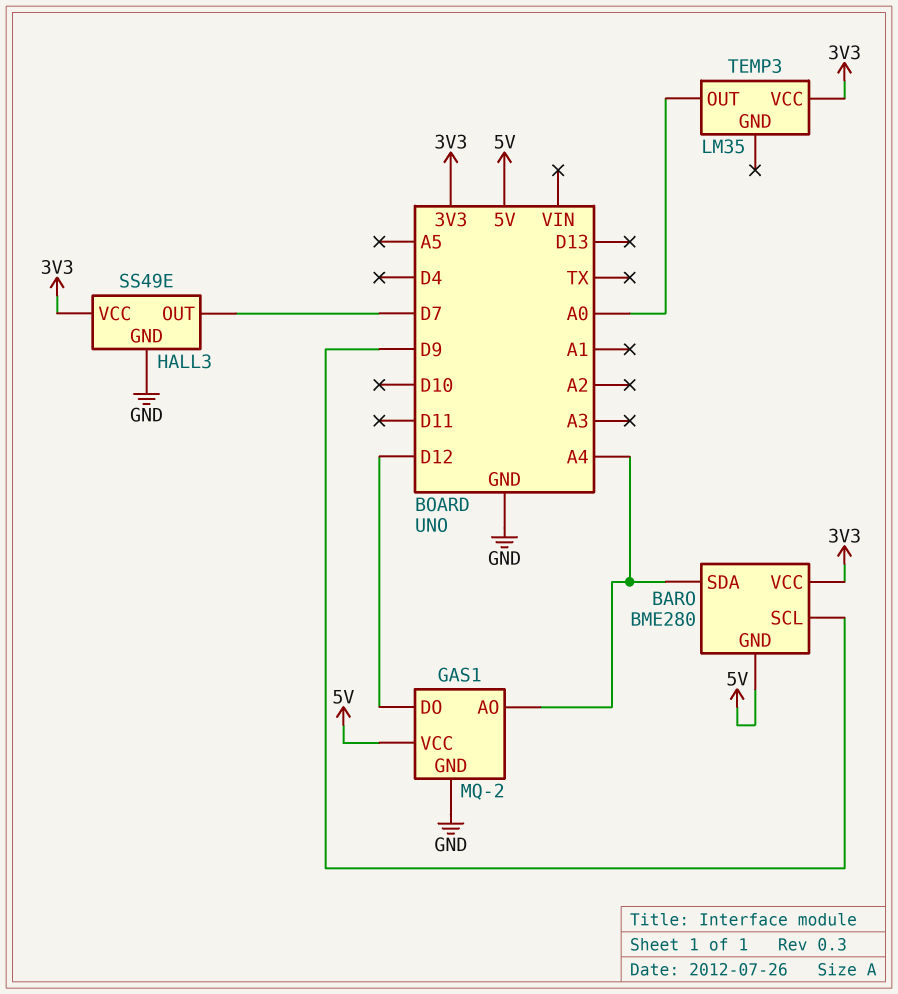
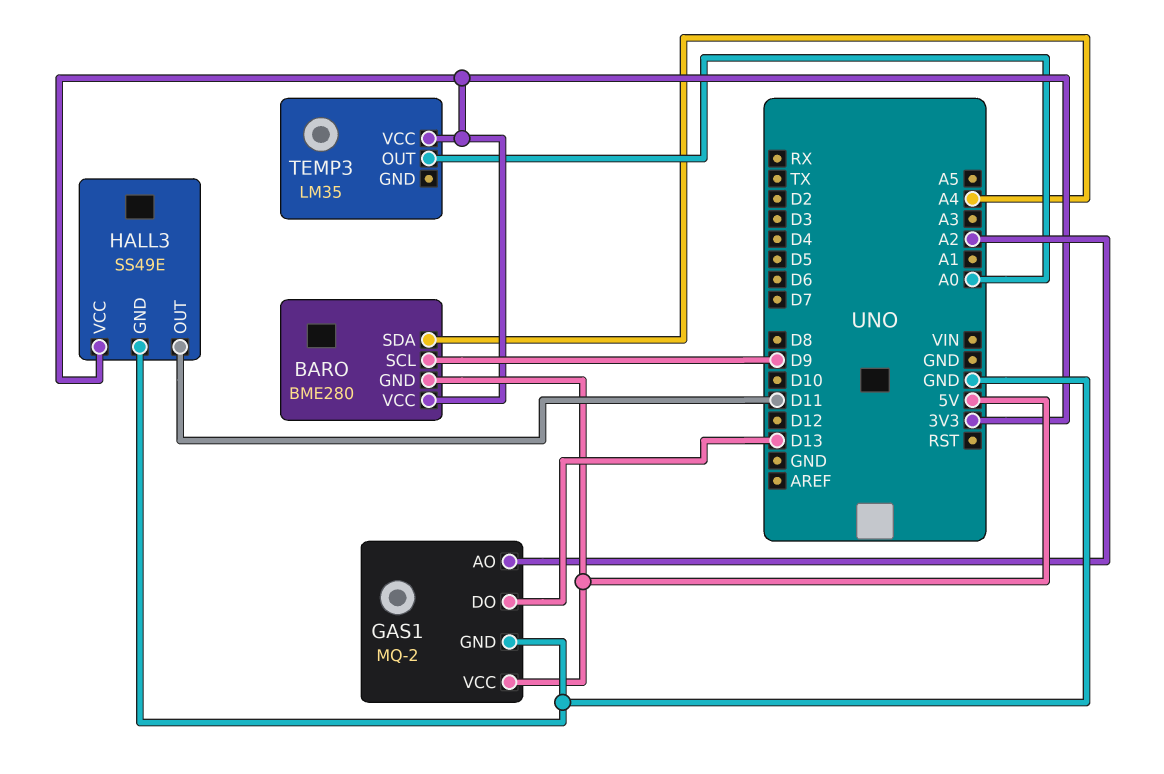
GAS1 pin AO: A4 -> A2
GAS1 pin DO: D12 -> D13
HALL3 pin OUT: D7 -> D11

